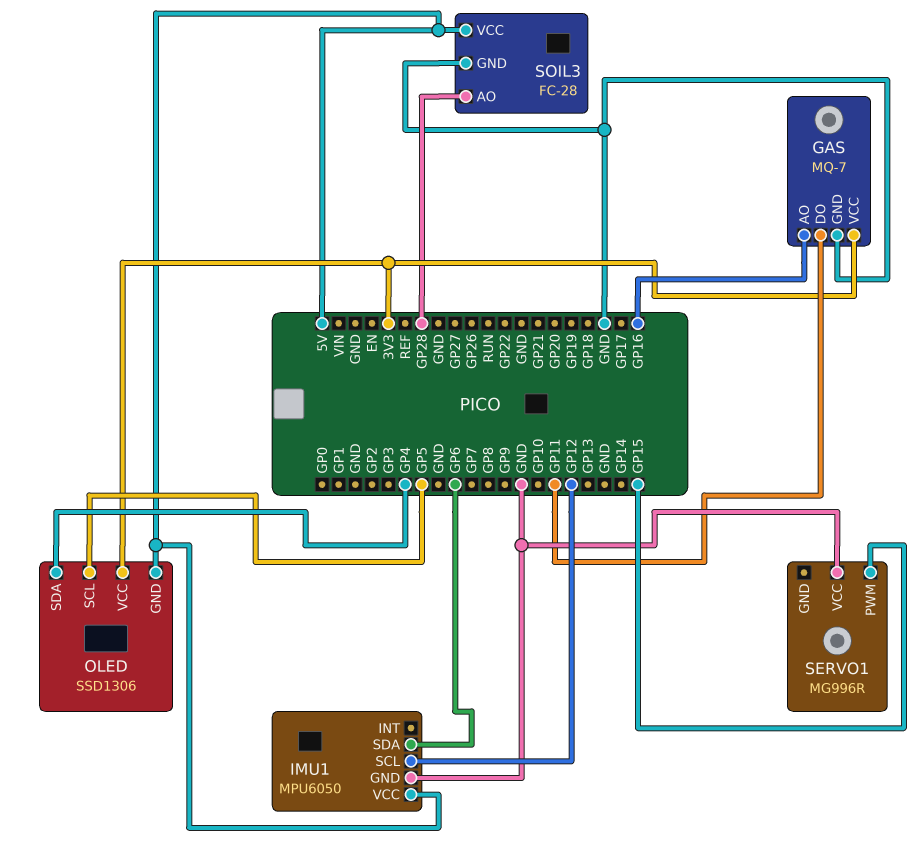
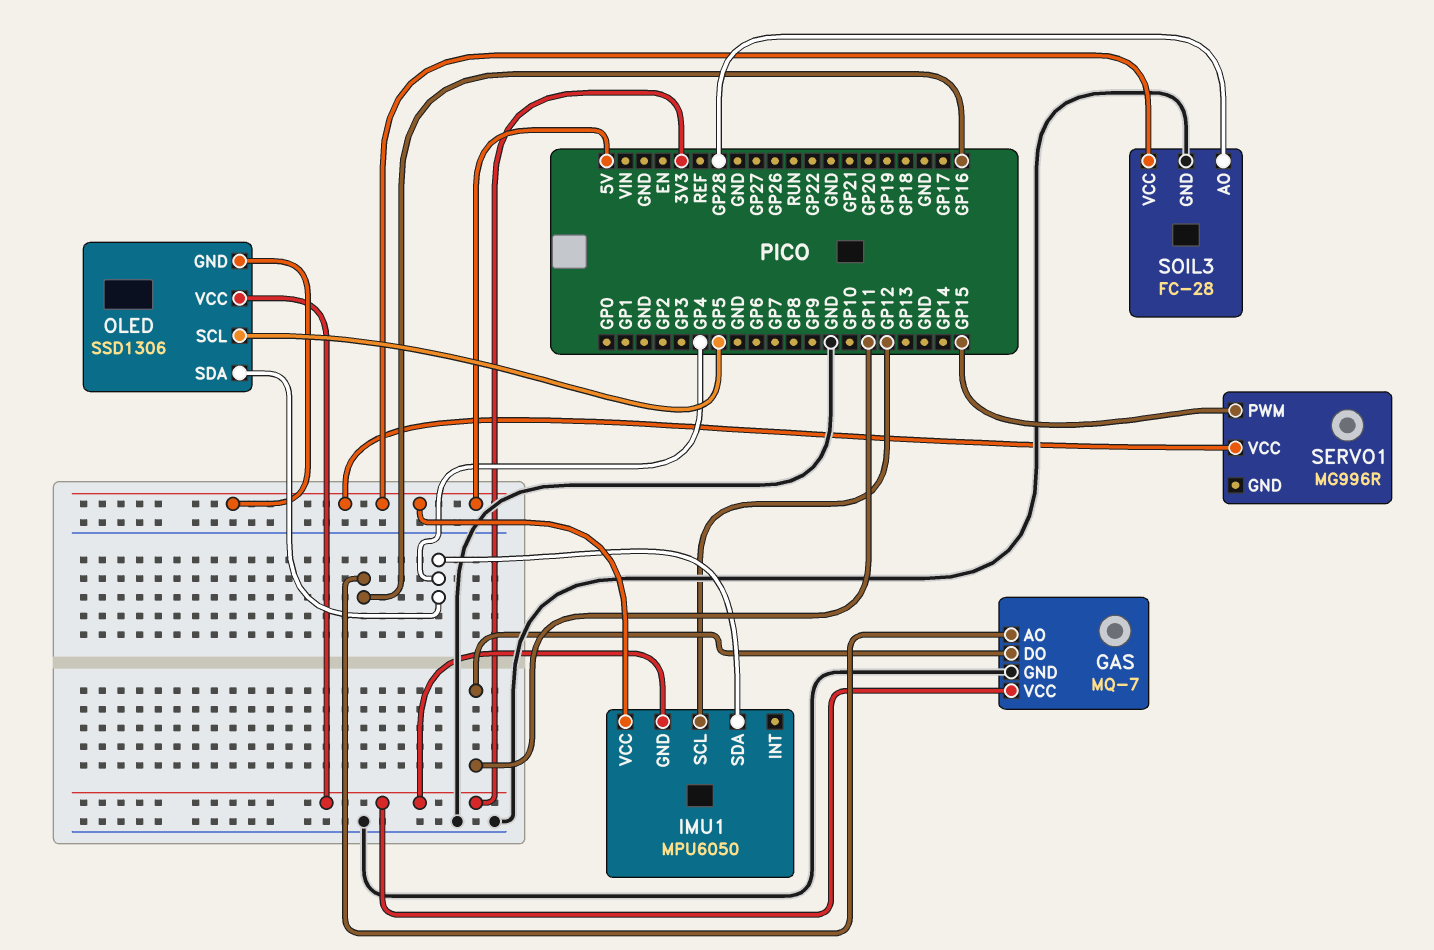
IMU1 pin GND: GND -> 3V3
IMU1 pin SDA: GP6 -> GP4
SERVO1 pin VCC: GND -> 5V

